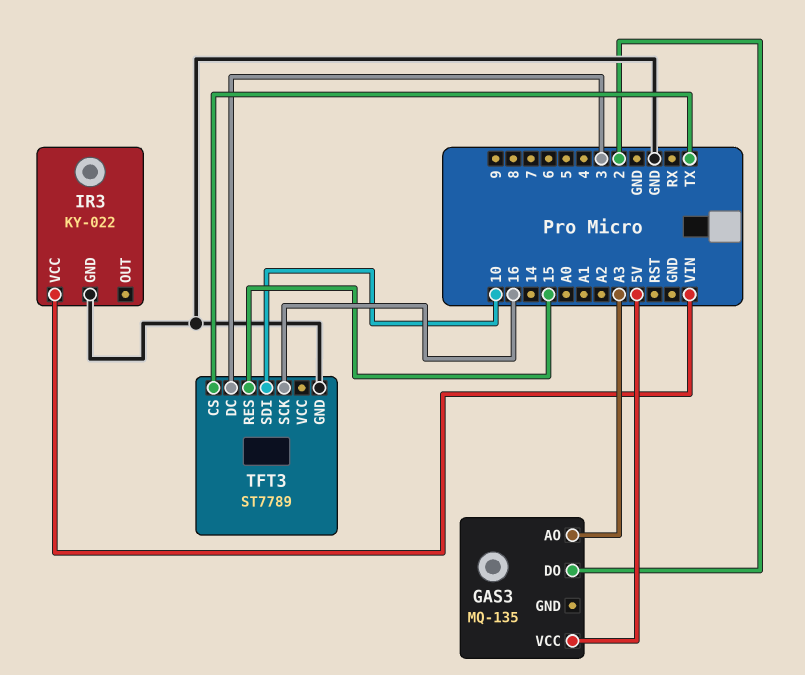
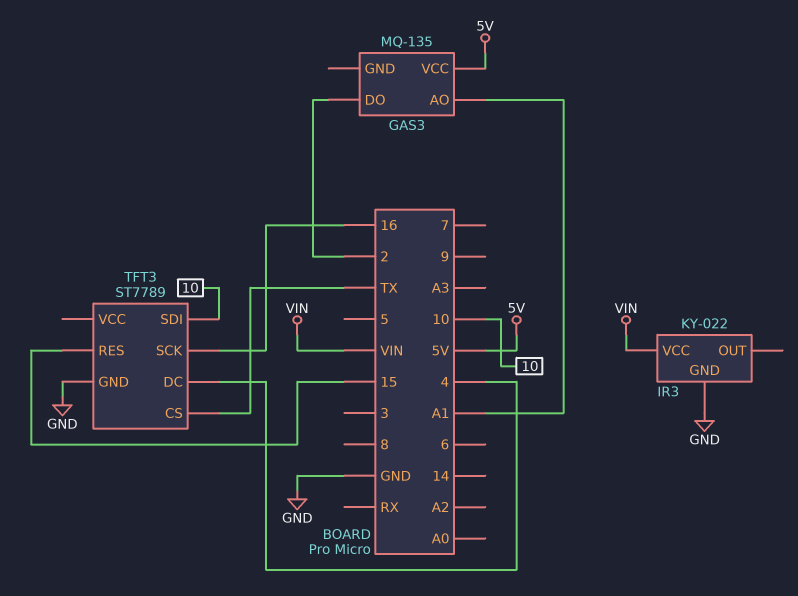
GAS3 pin AO: A3 -> A1
TFT3 pin DC: 3 -> 4

